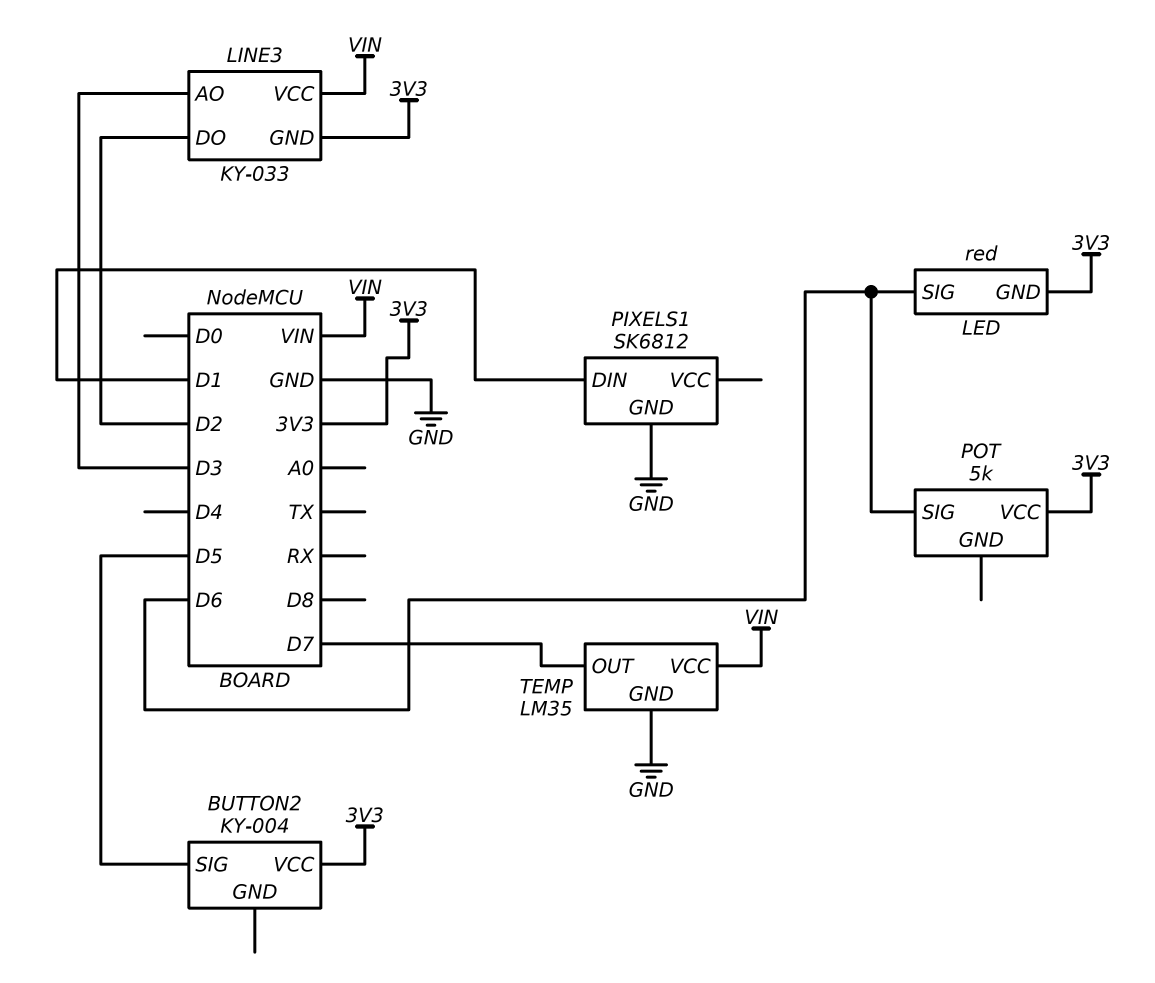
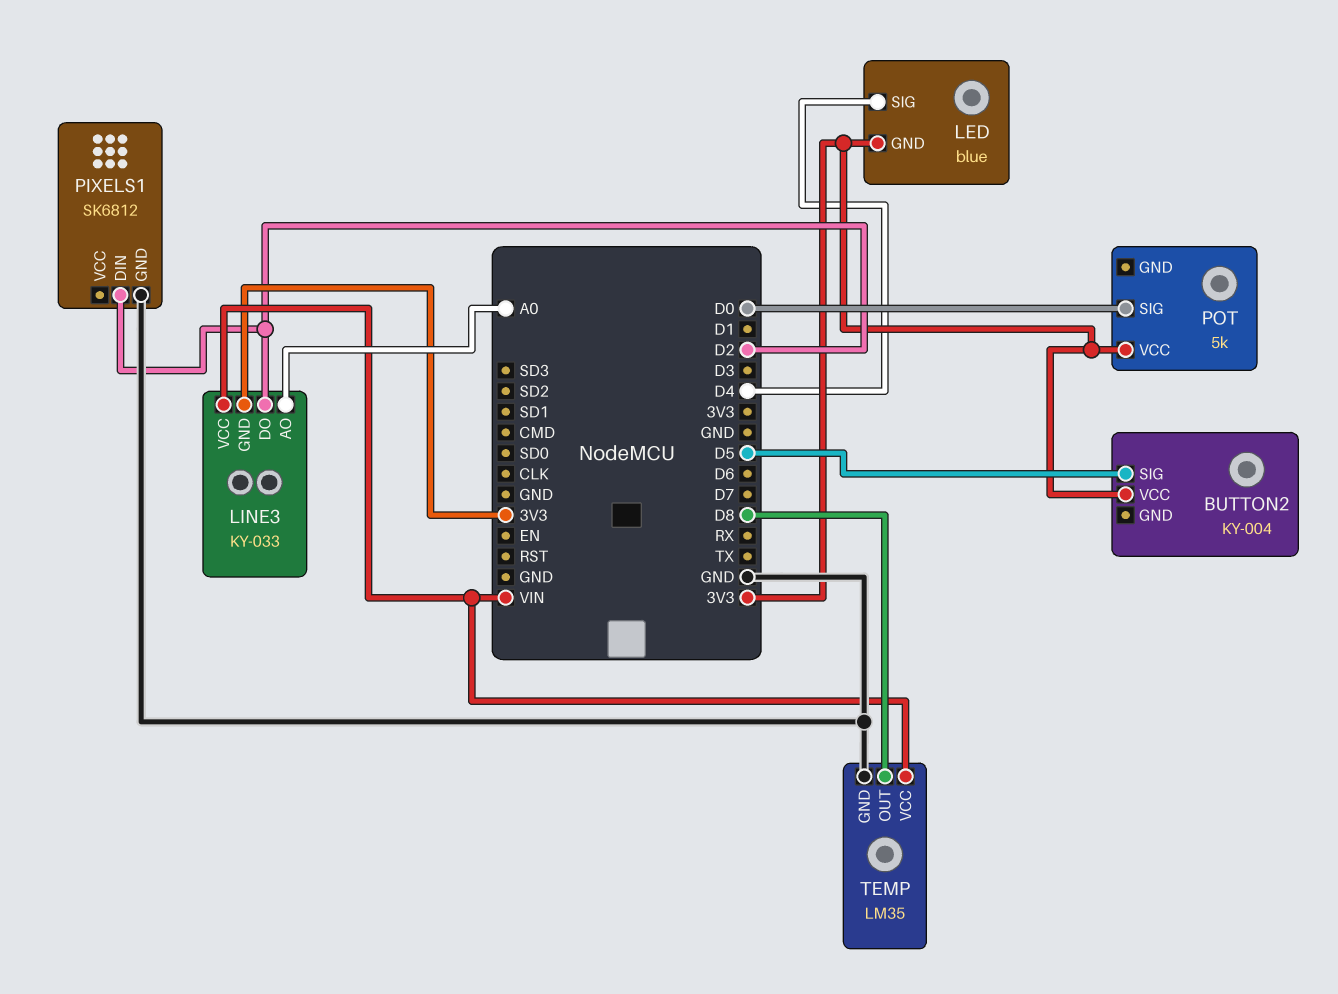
LED: red -> blue
LED pin SIG: D6 -> D4
LINE3 pin AO: D3 -> A0
PIXELS1 pin DIN: D1 -> D2
POT pin SIG: D6 -> D0
TEMP pin OUT: D7 -> D8

